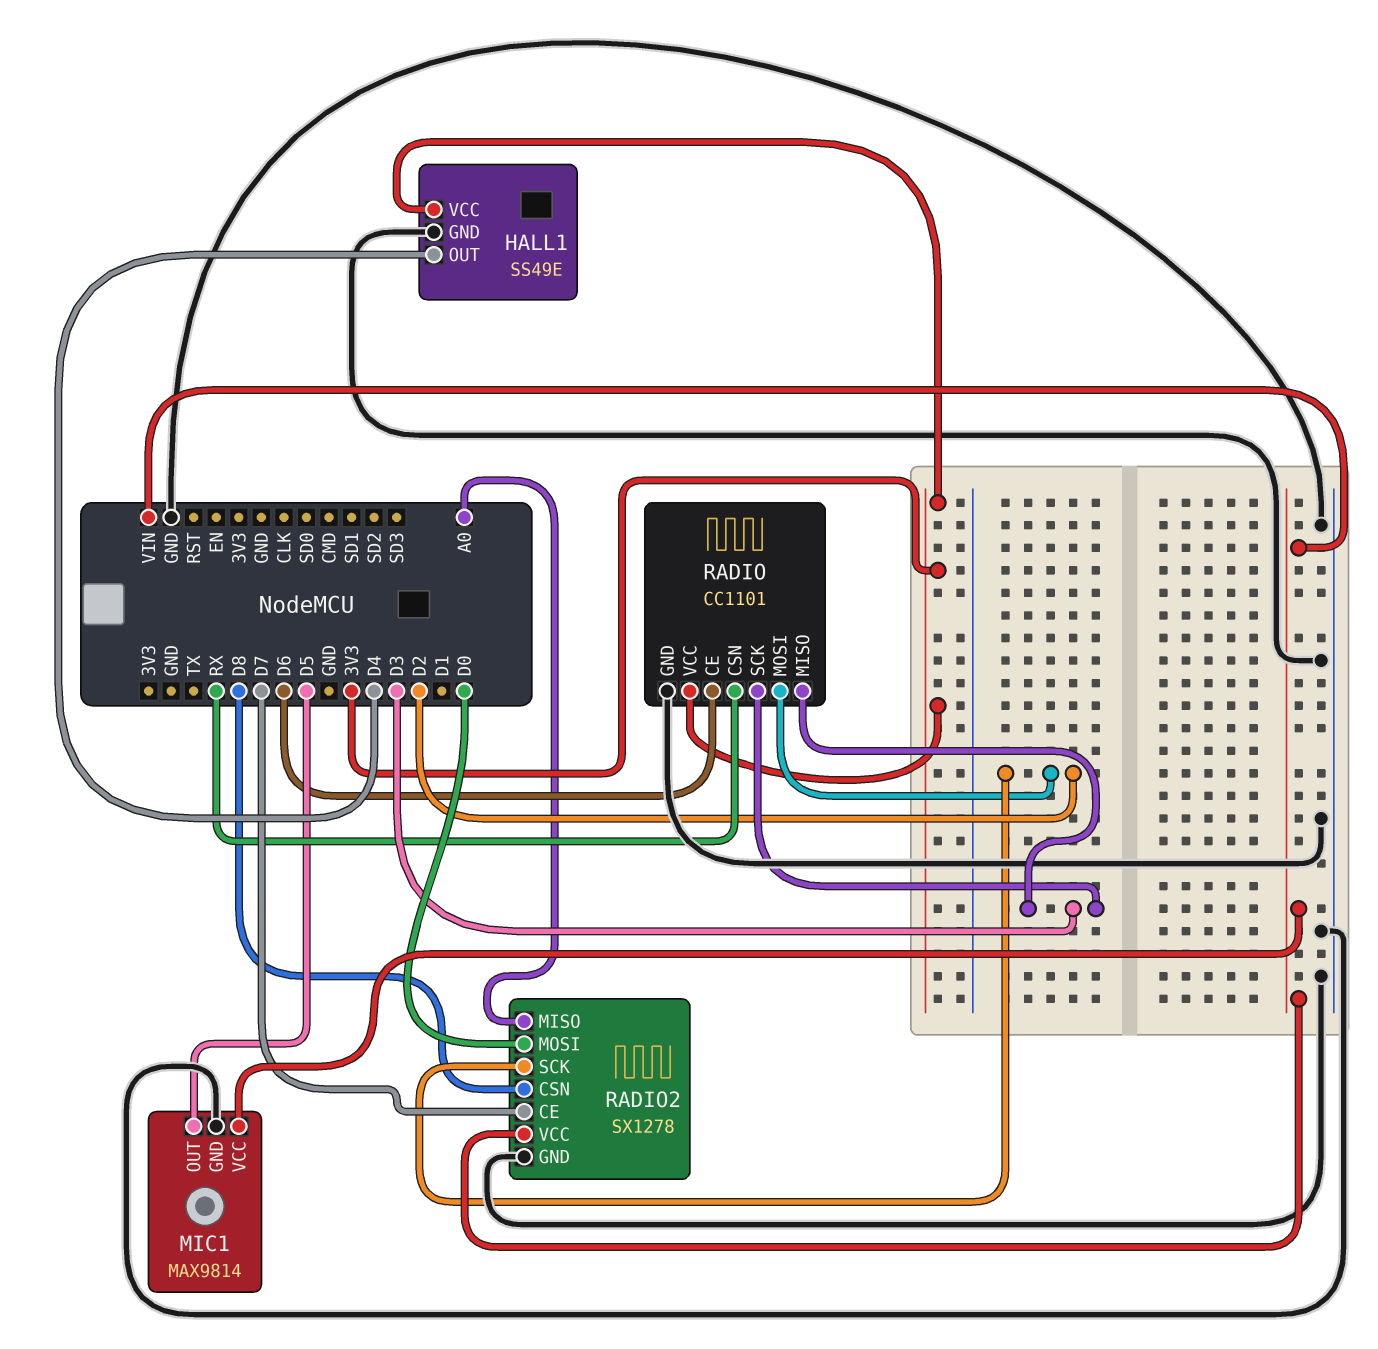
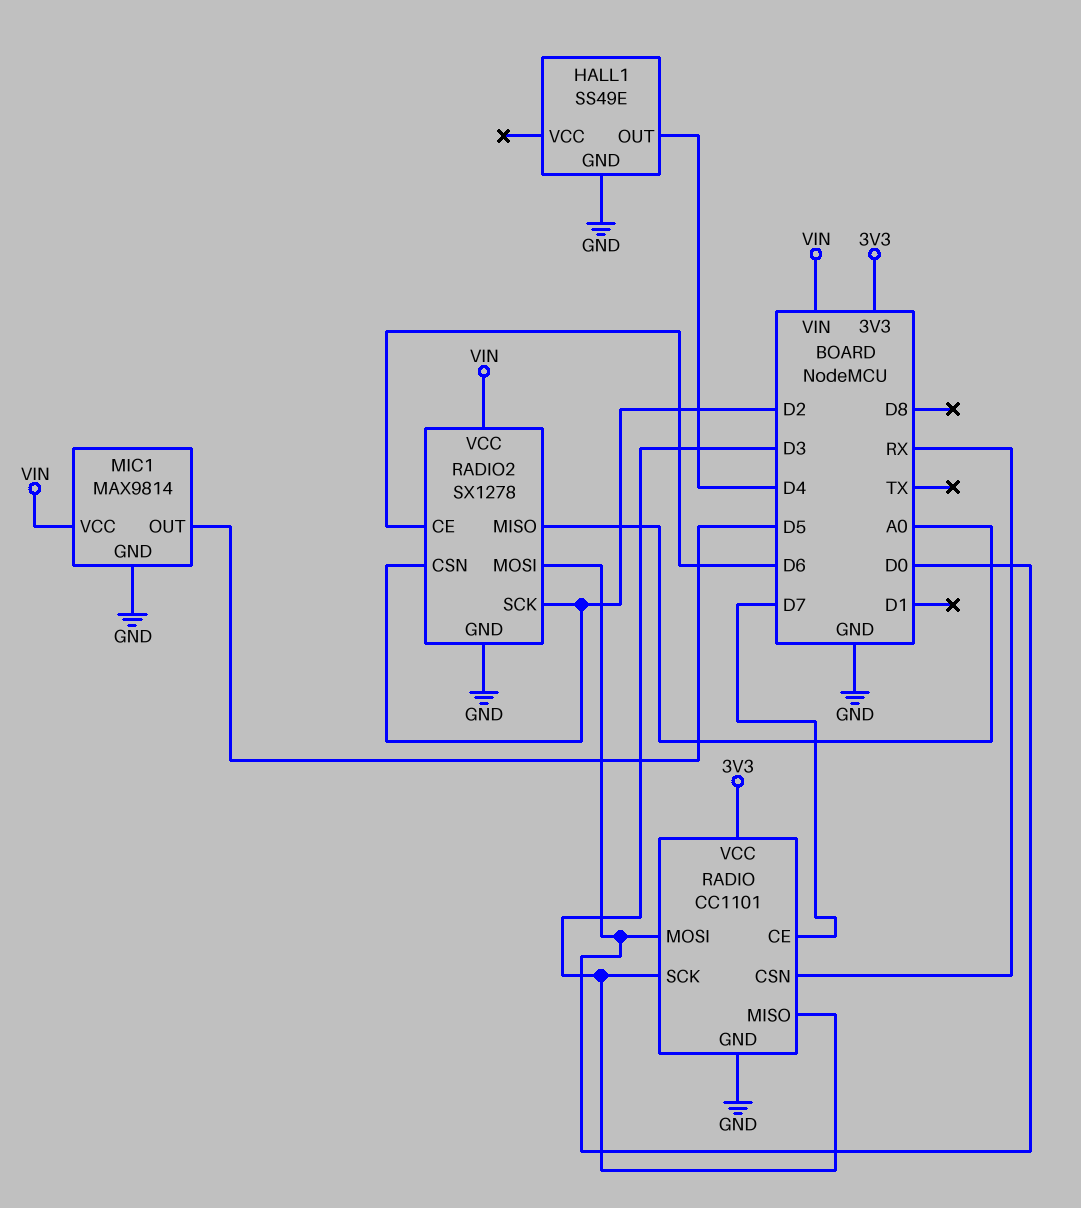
HALL1 pin VCC: 3V3 -> none
RADIO pin CE: D6 -> D7
RADIO pin MOSI: D2 -> D0
RADIO2 pin CE: D7 -> D6
RADIO2 pin CSN: D8 -> D2

